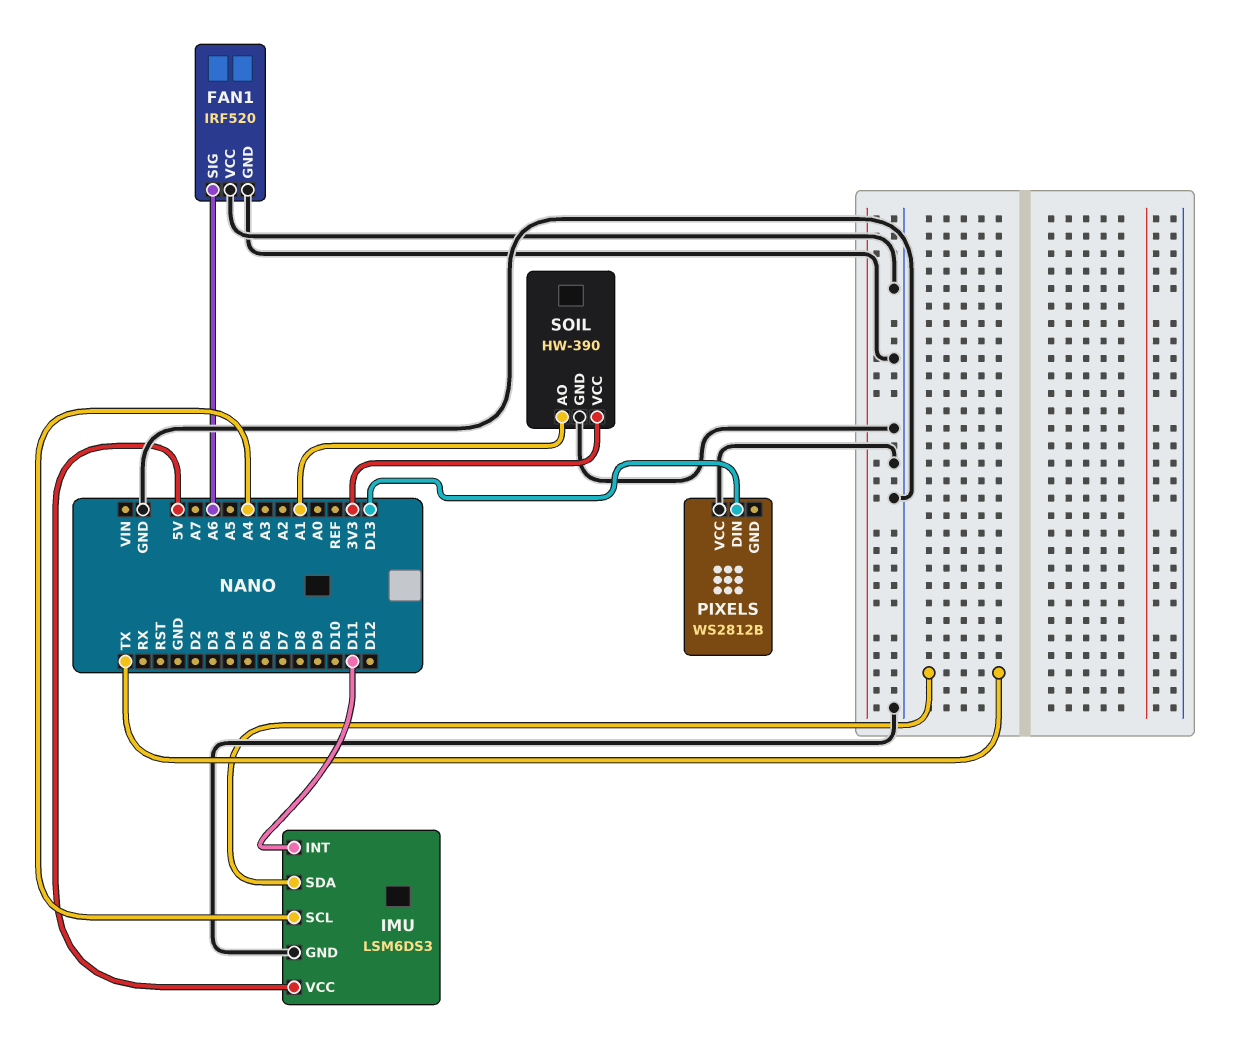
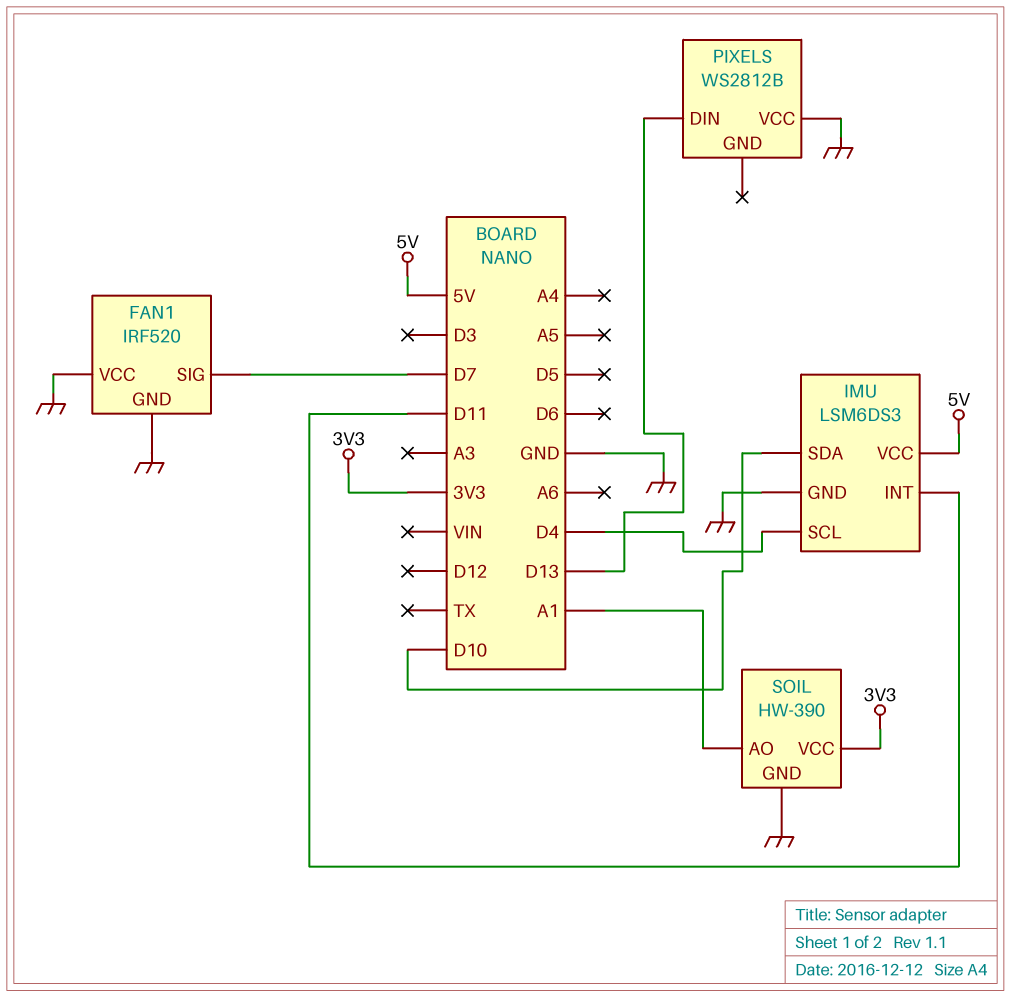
FAN1 pin SIG: A6 -> D7
IMU pin SCL: A4 -> D4
IMU pin SDA: TX -> D10

